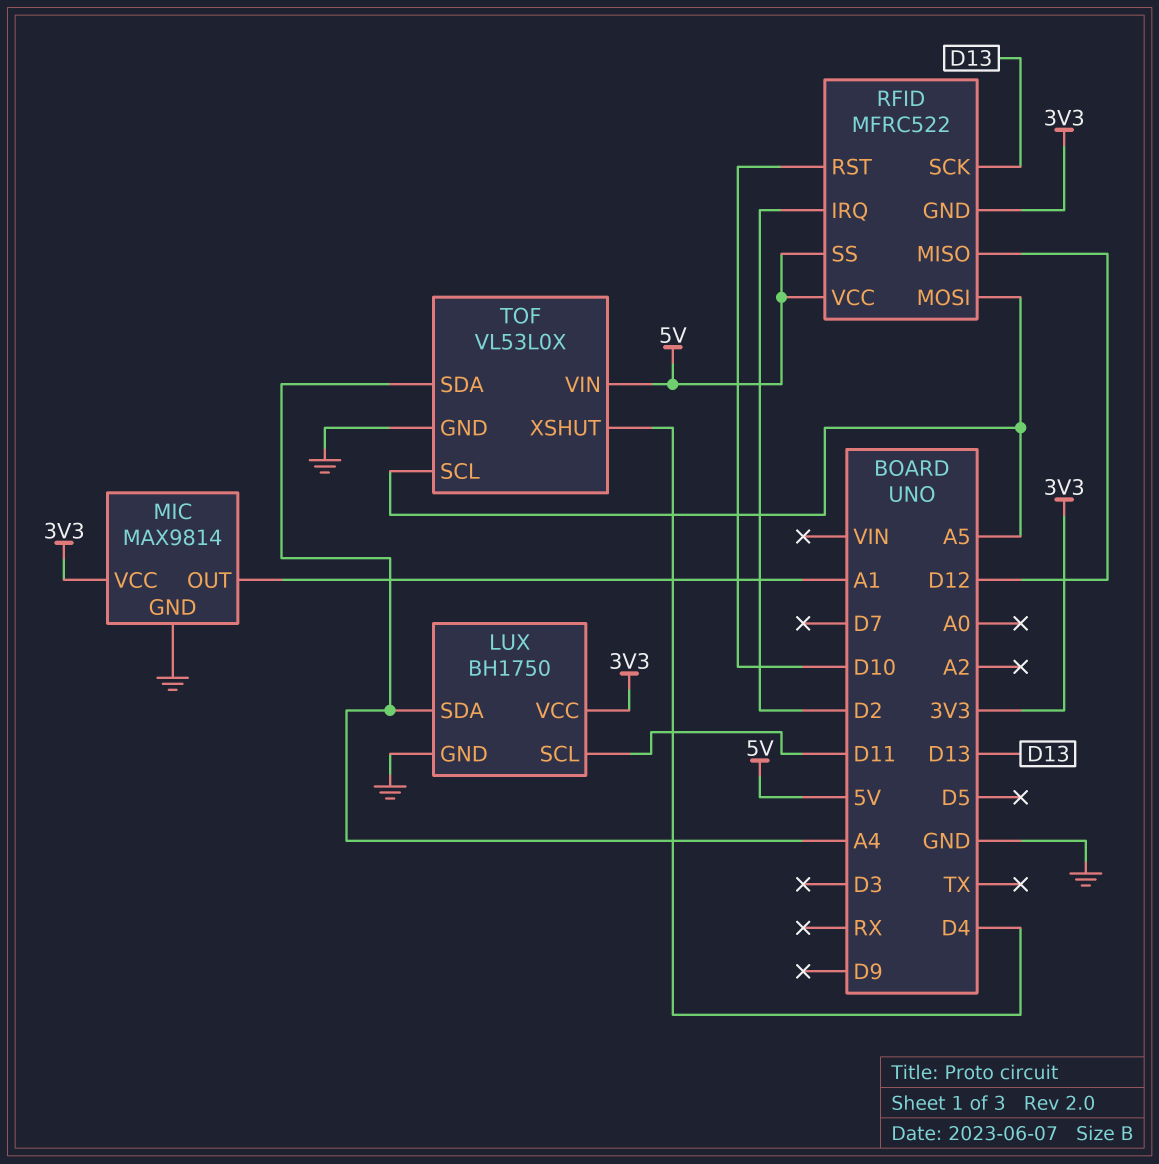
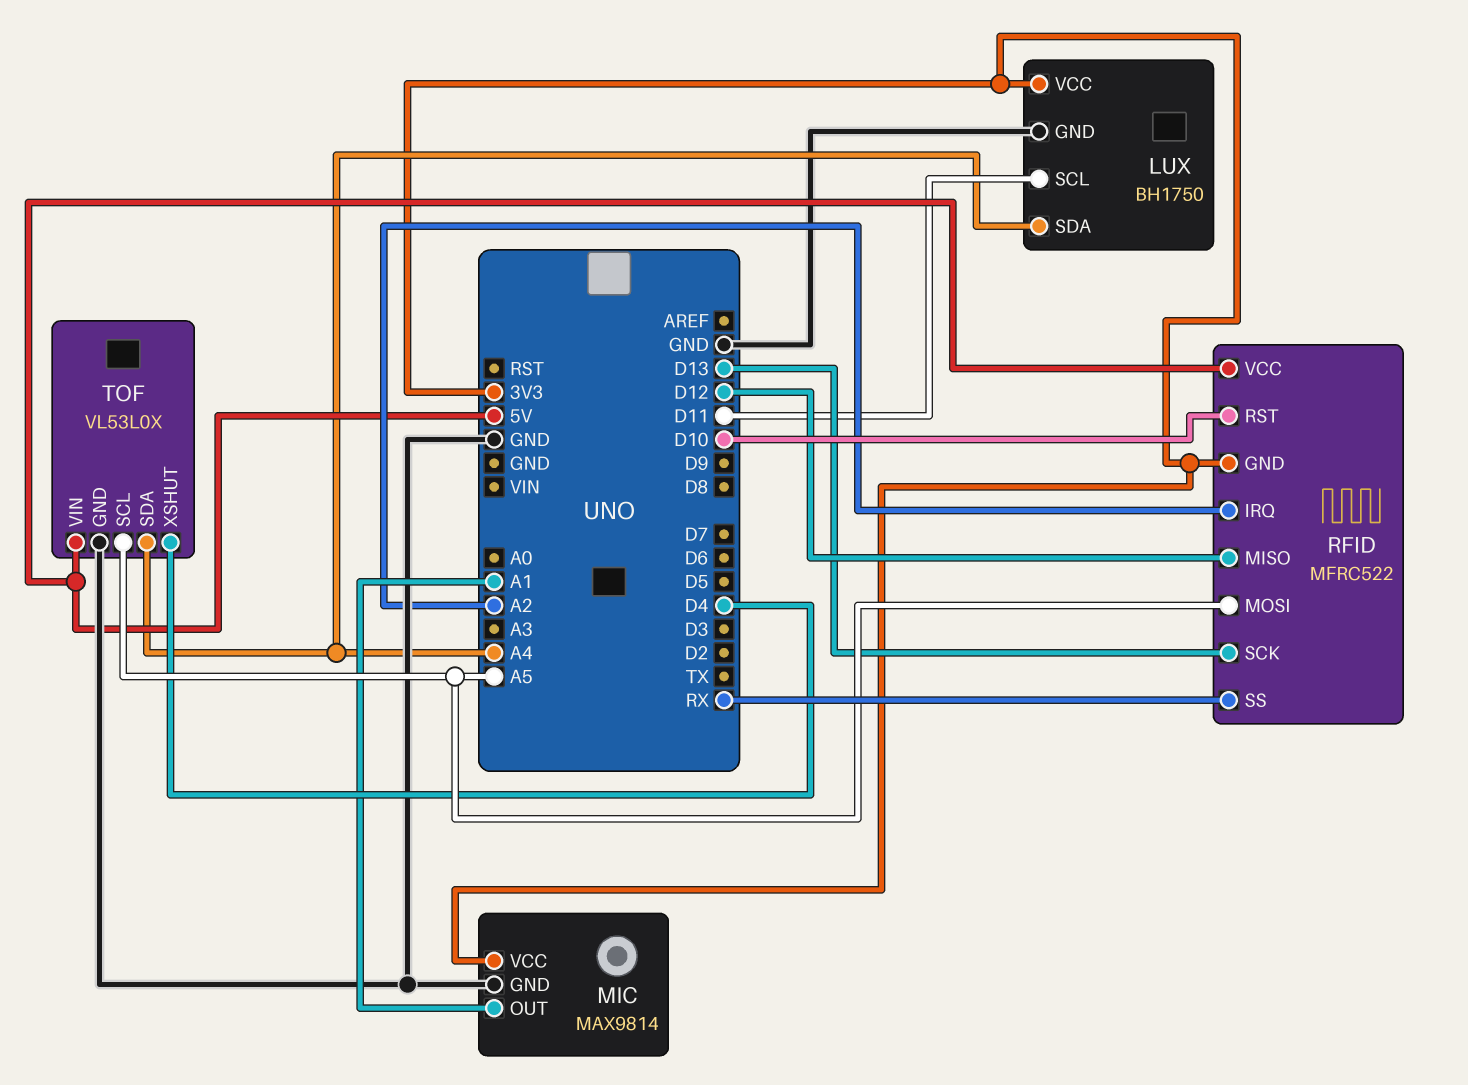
RFID pin IRQ: D2 -> A2
RFID pin SS: 5V -> RX

